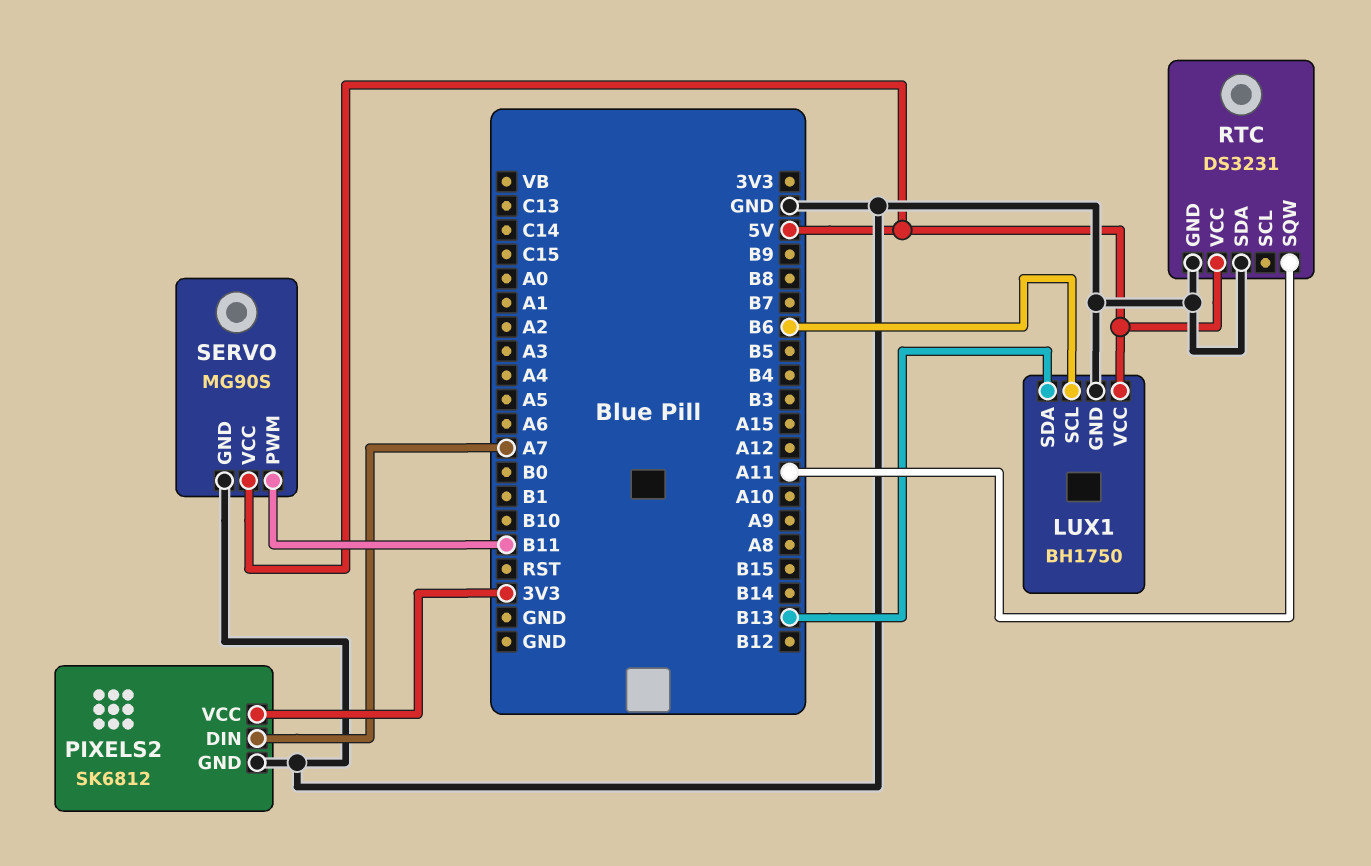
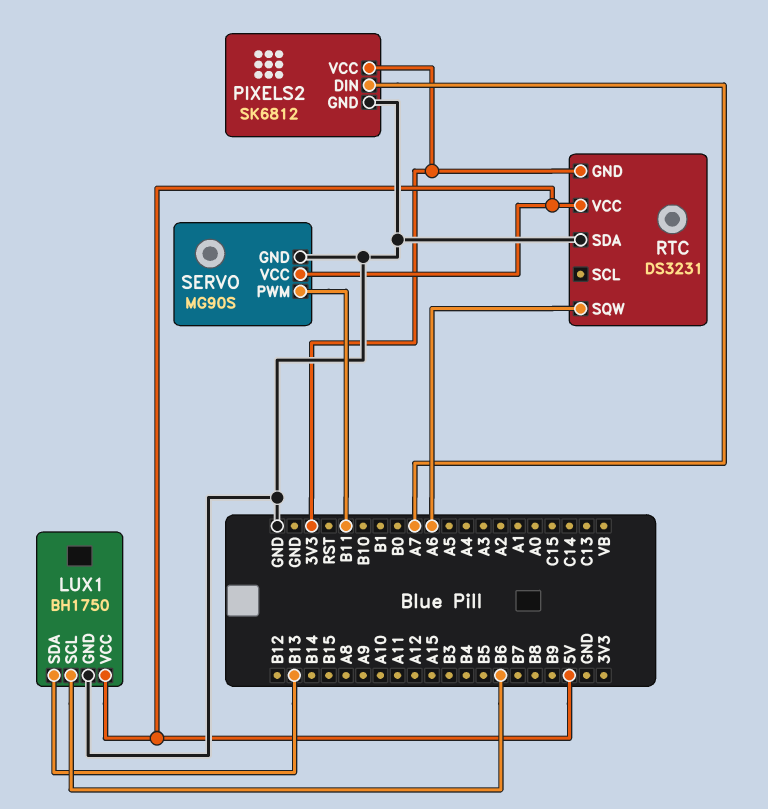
RTC pin GND: GND -> 3V3
RTC pin SQW: A11 -> A6

